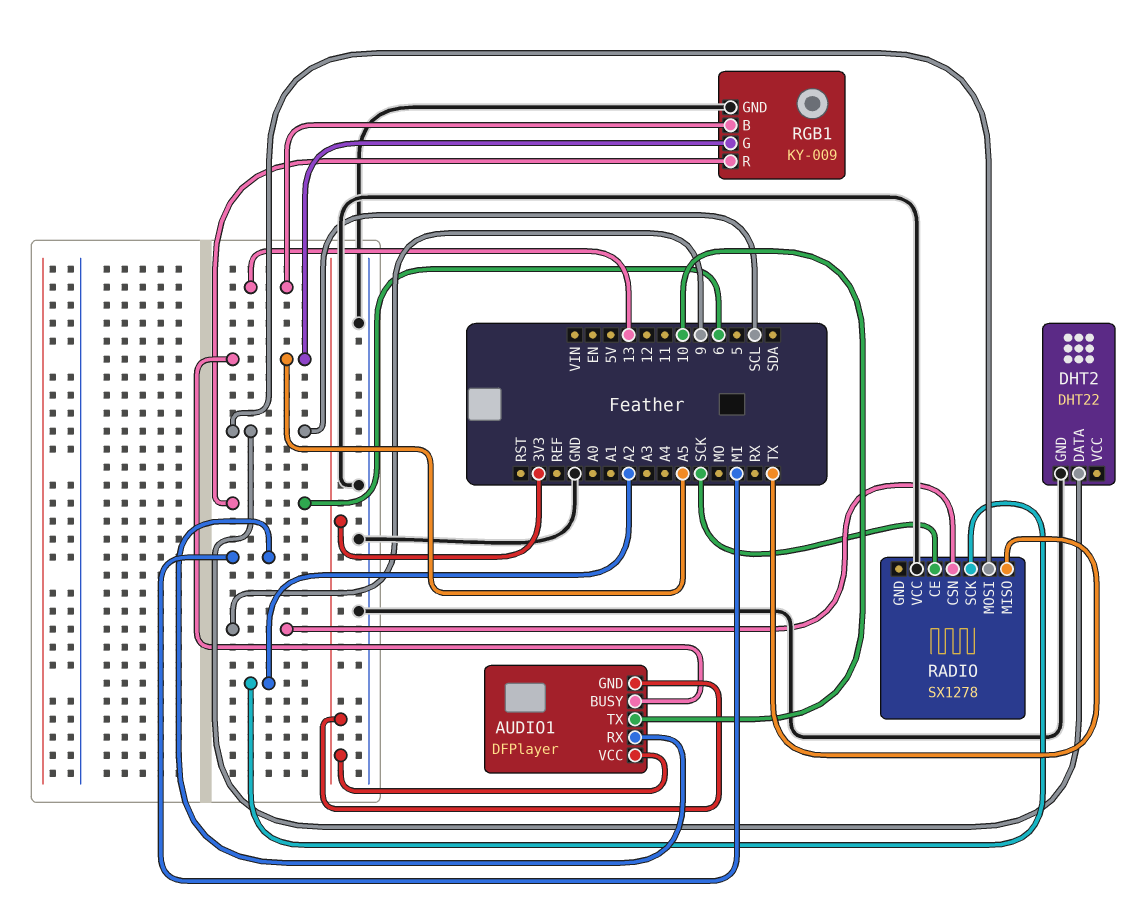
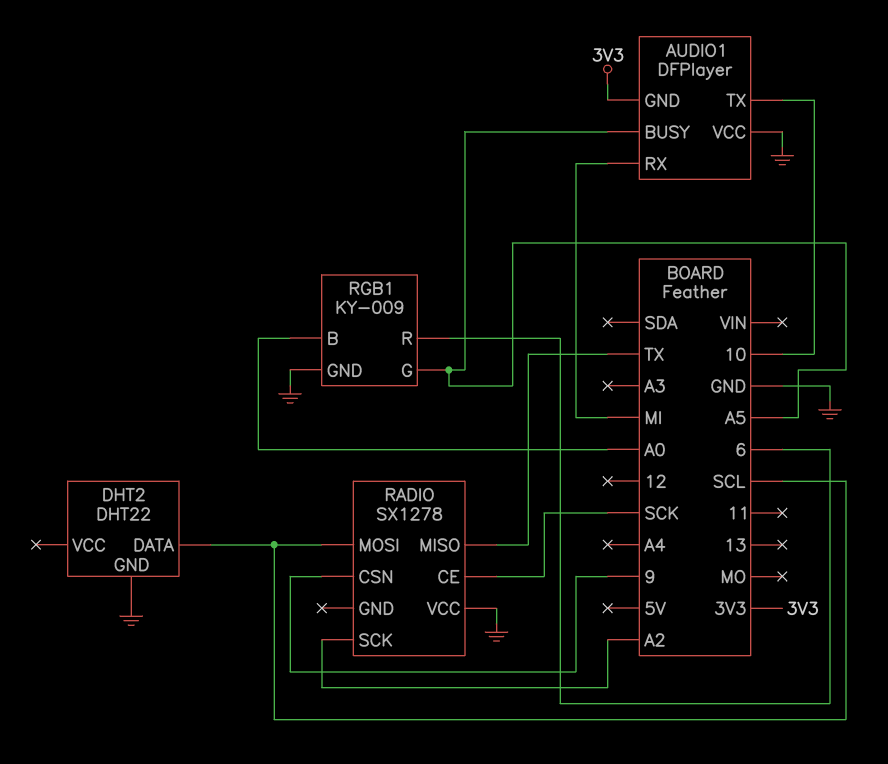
AUDIO1 pin VCC: 3V3 -> GND
RGB1 pin B: 13 -> A0

